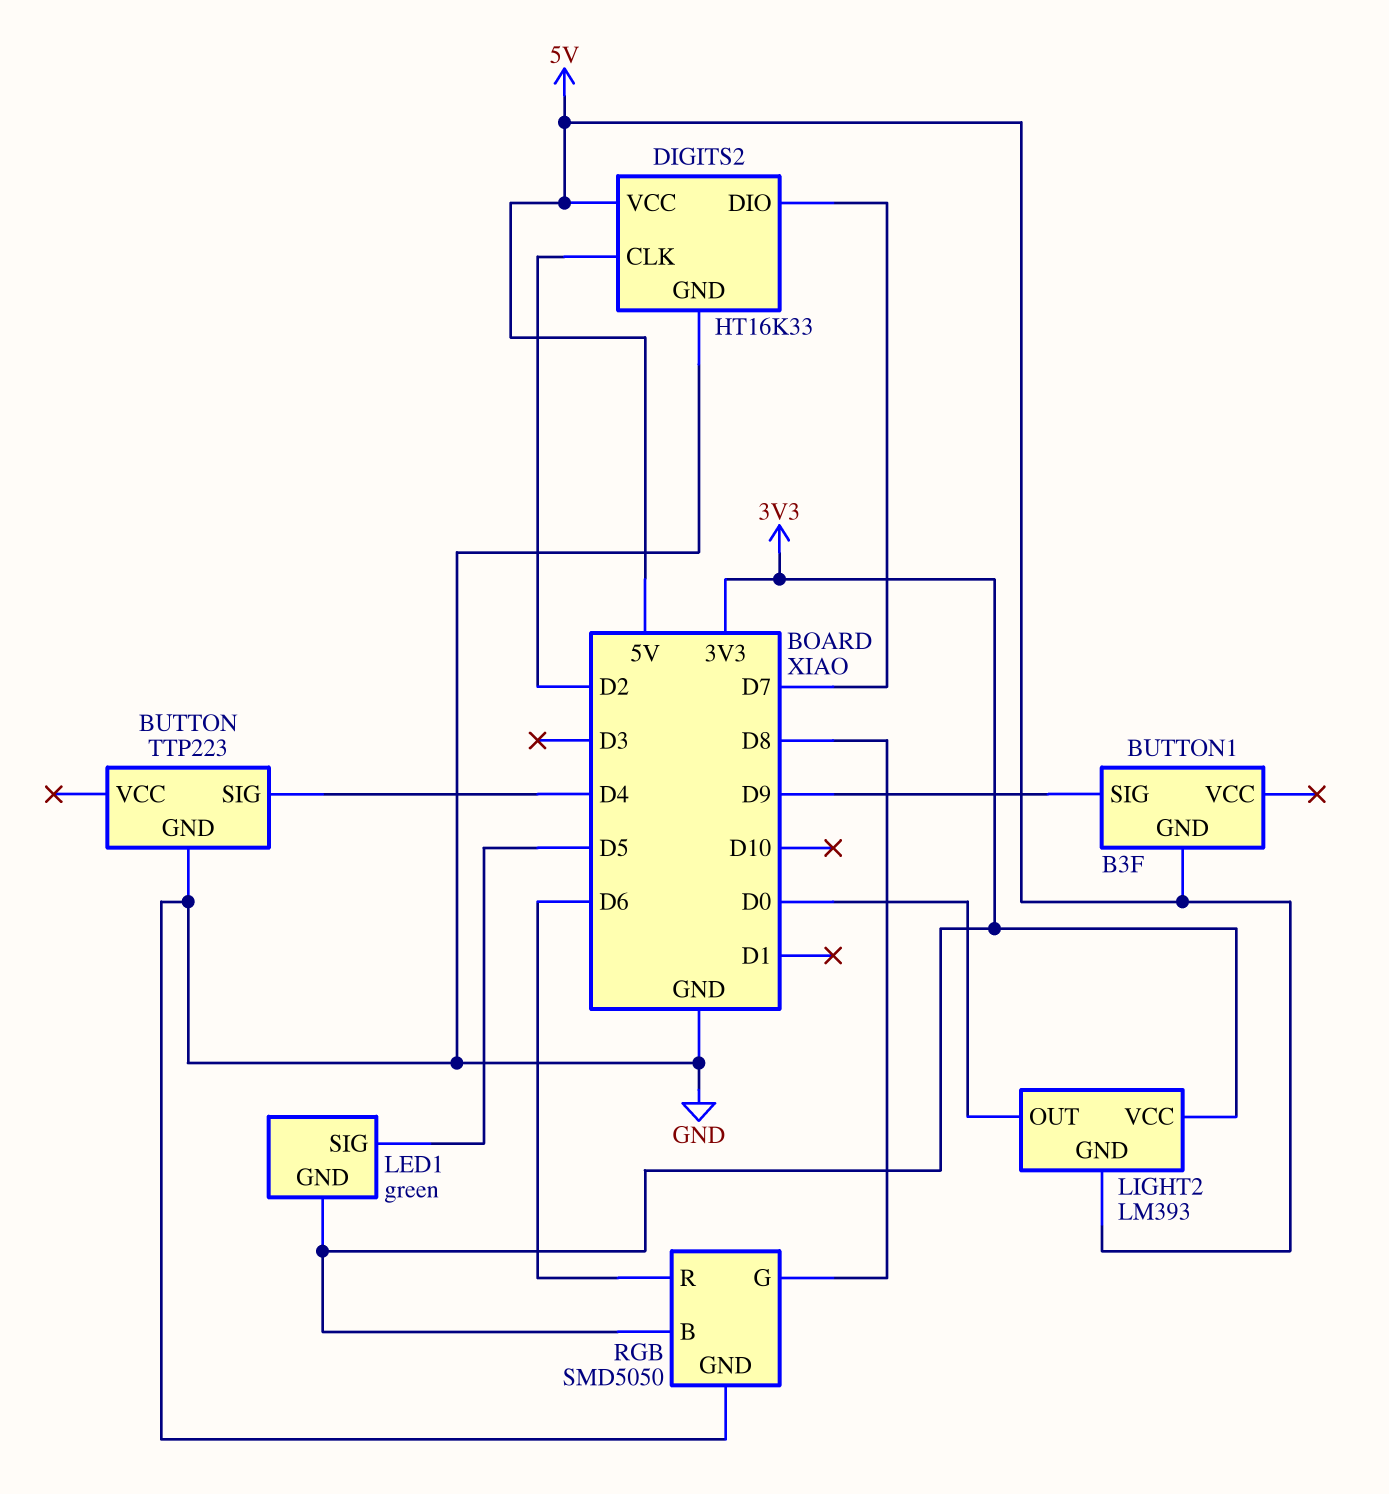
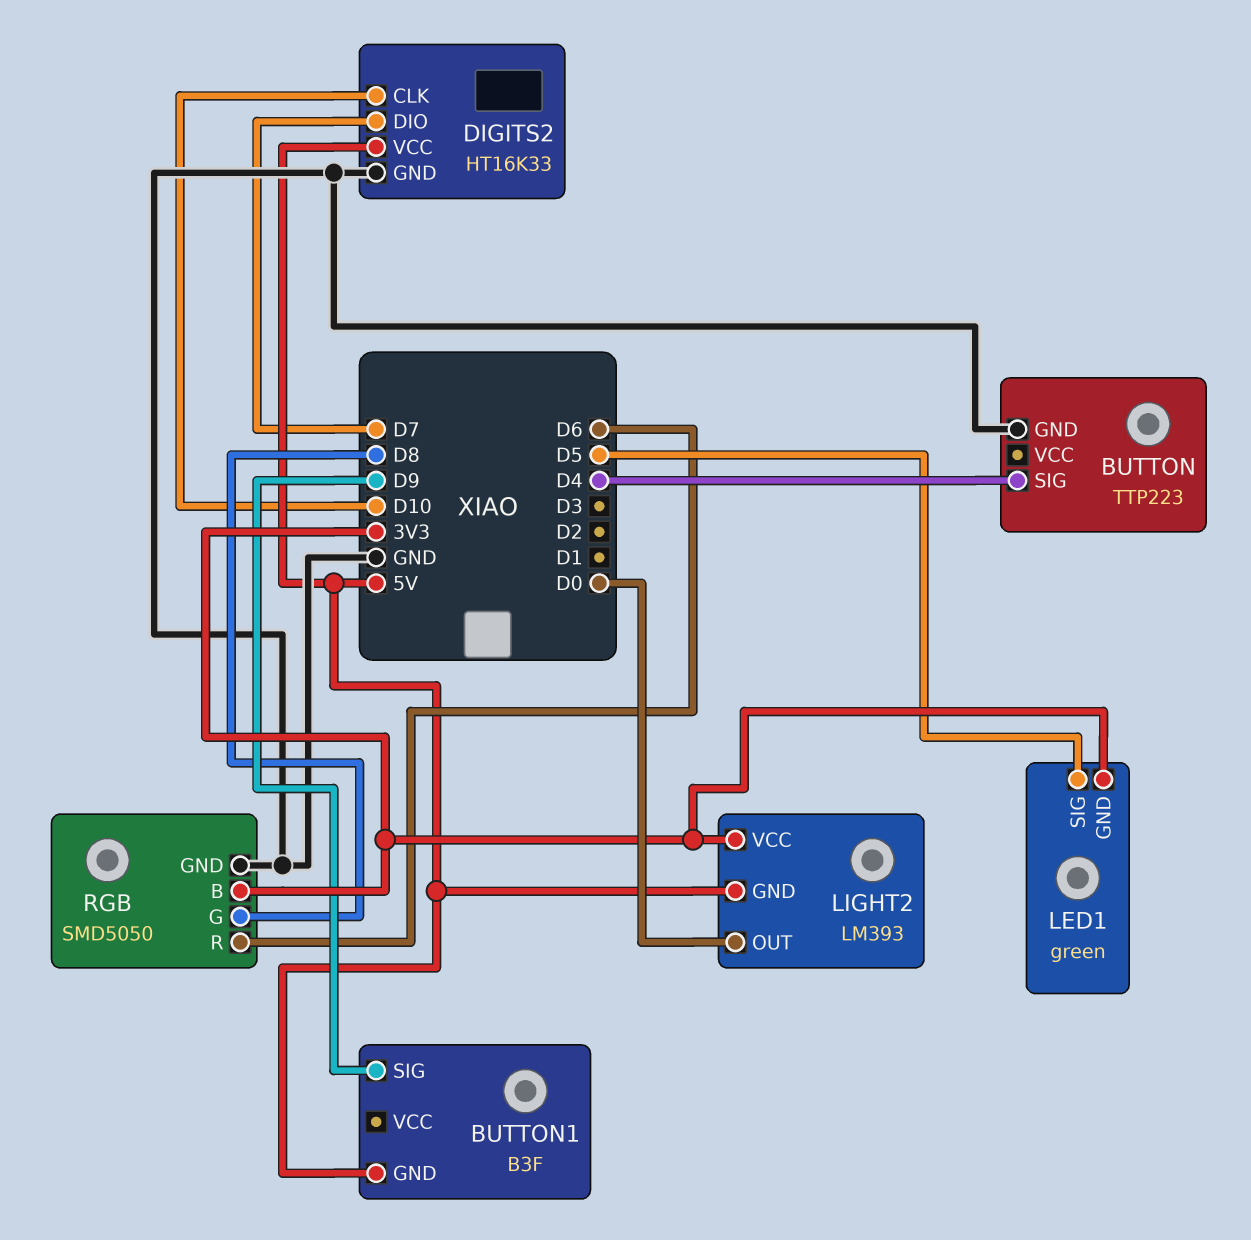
DIGITS2 pin CLK: D2 -> D10

